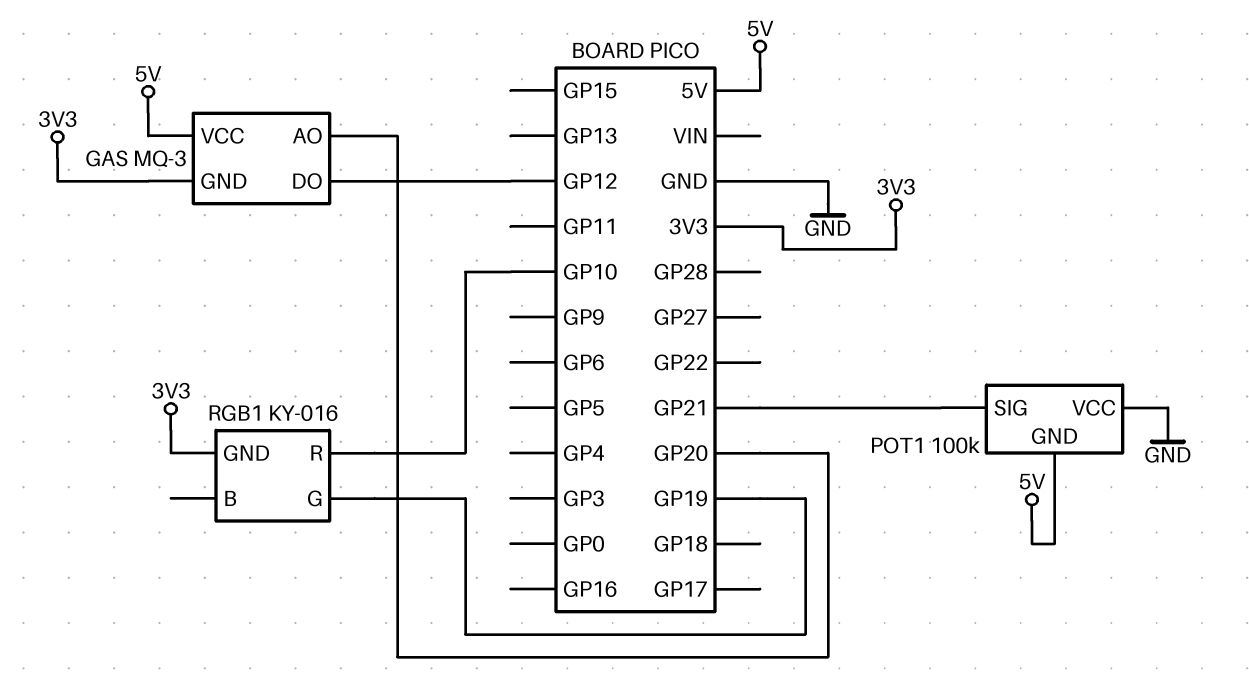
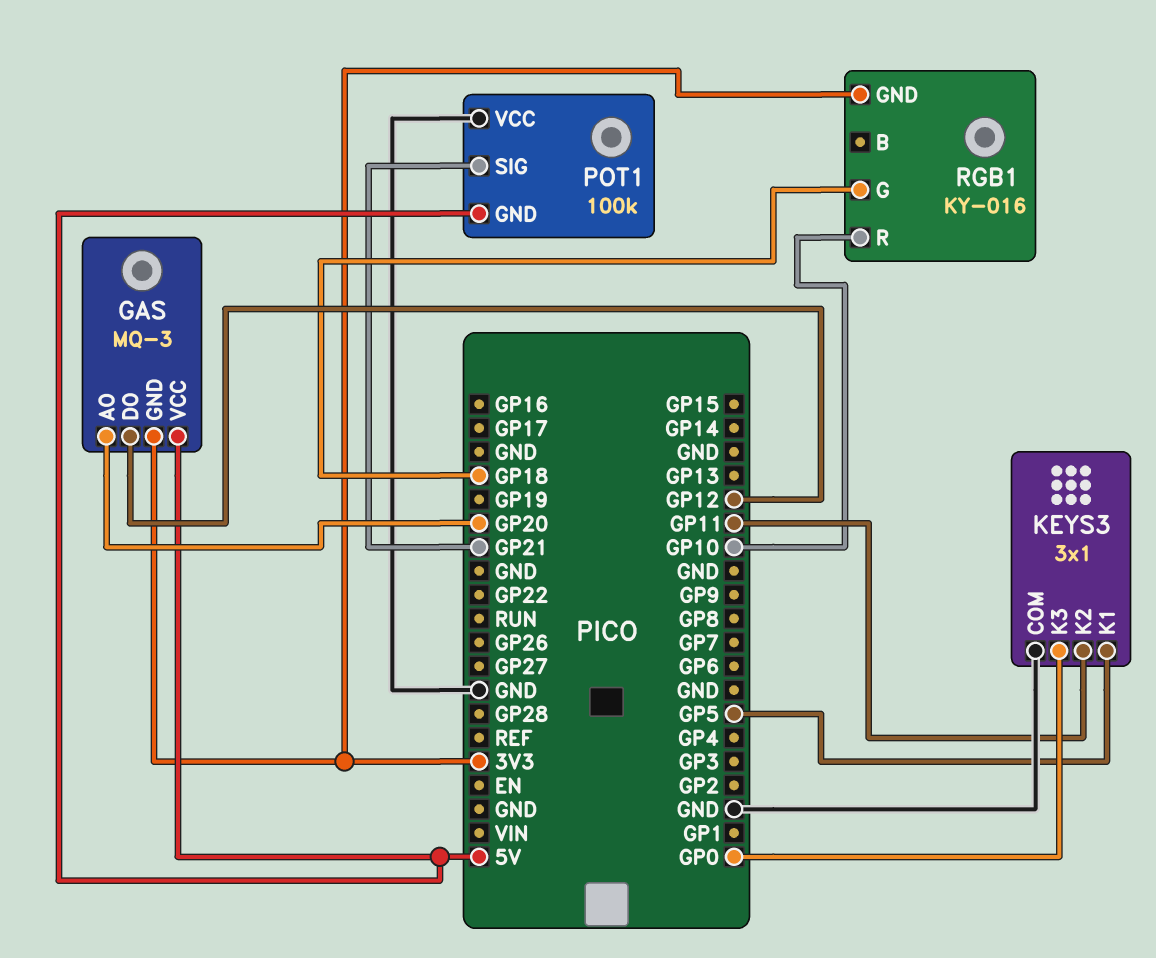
KEYS3: none -> 3x1
KEYS3 pin COM: none -> GND
KEYS3 pin K1: none -> GP5
KEYS3 pin K2: none -> GP11
KEYS3 pin K3: none -> GP0
RGB1 pin G: GP19 -> GP18

